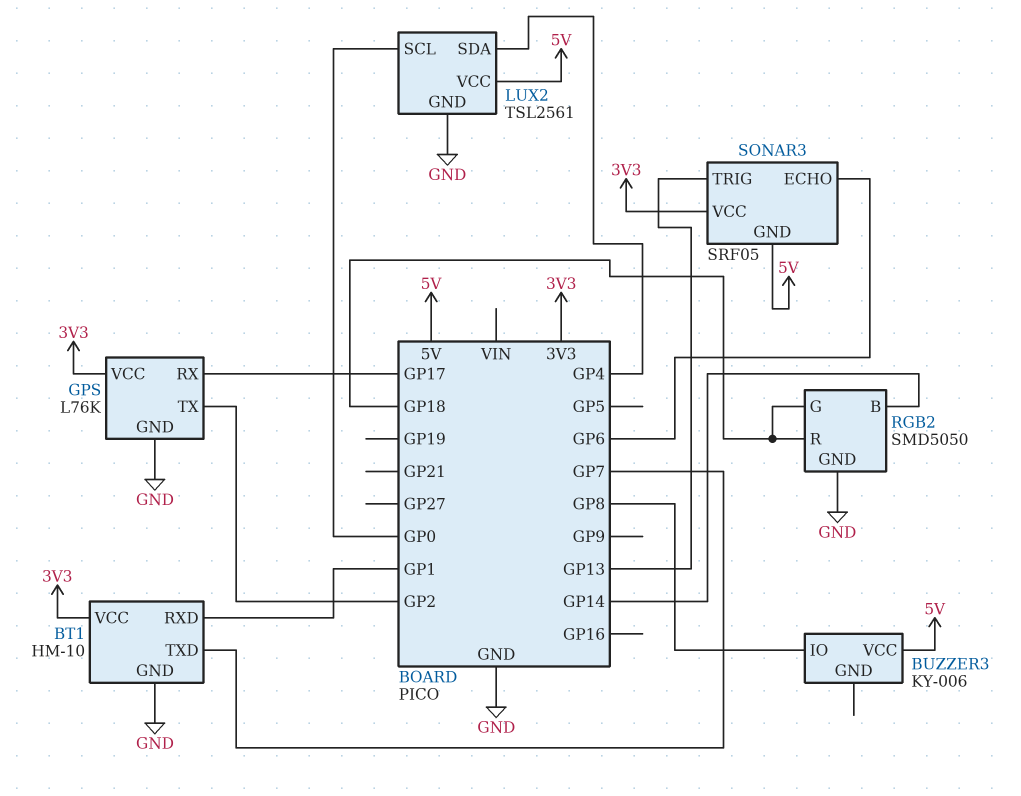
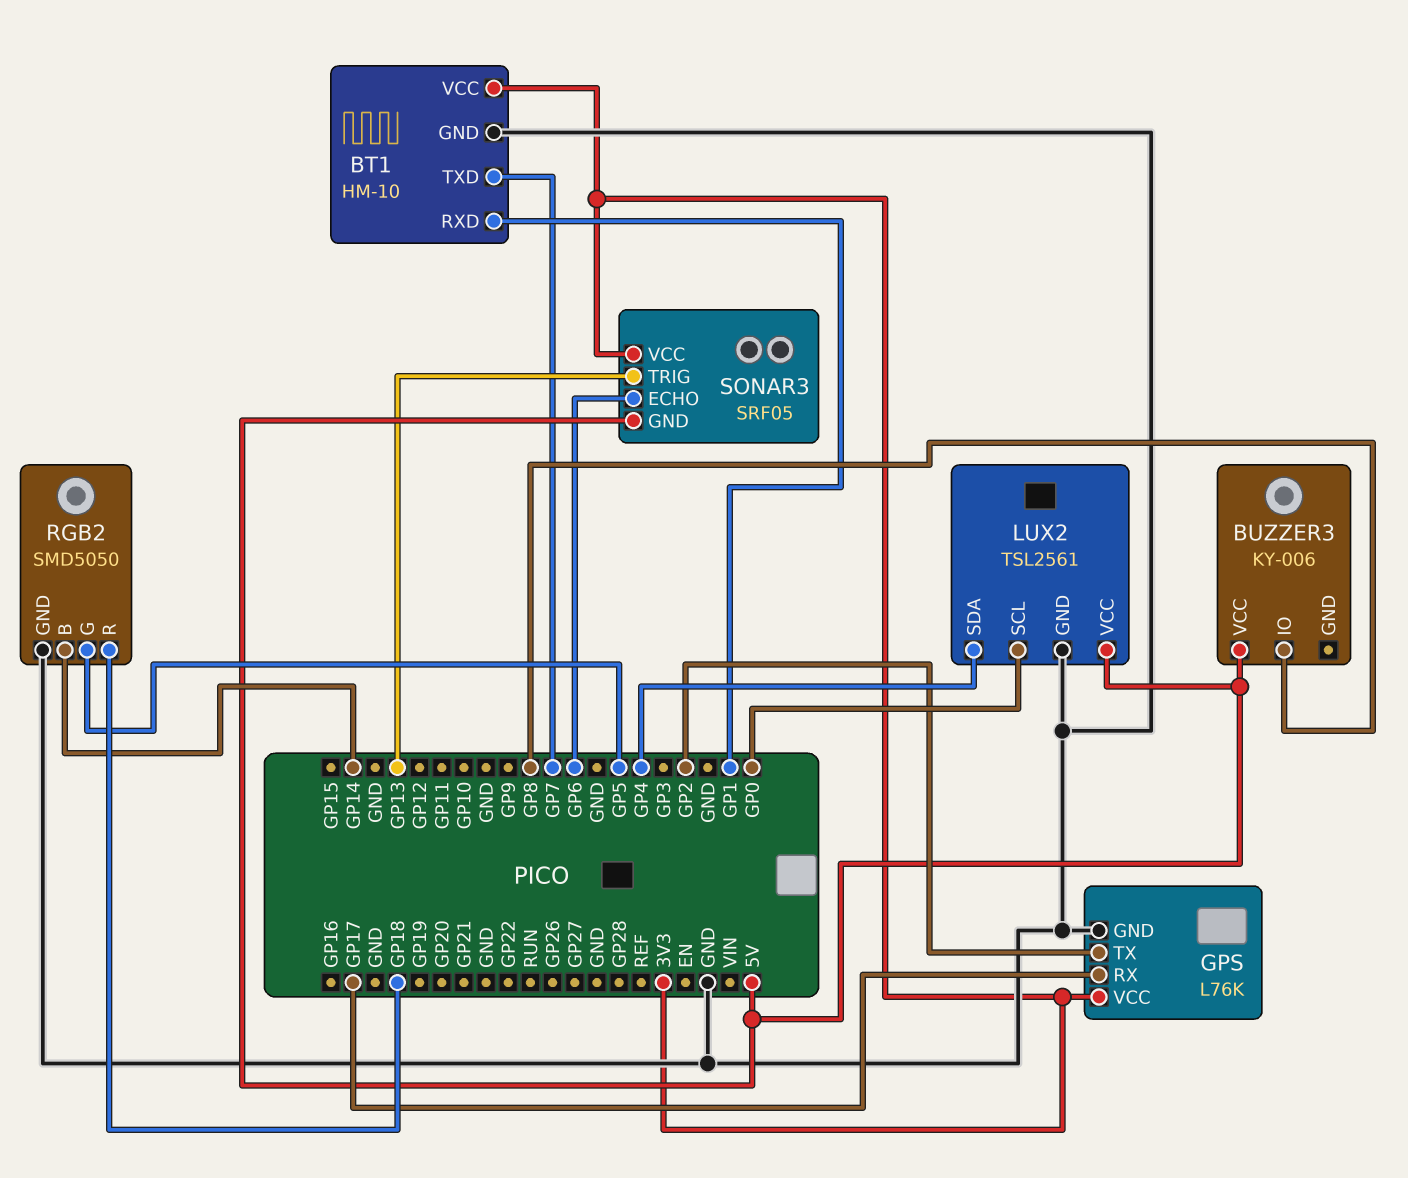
RGB2 pin G: GP18 -> GP5

